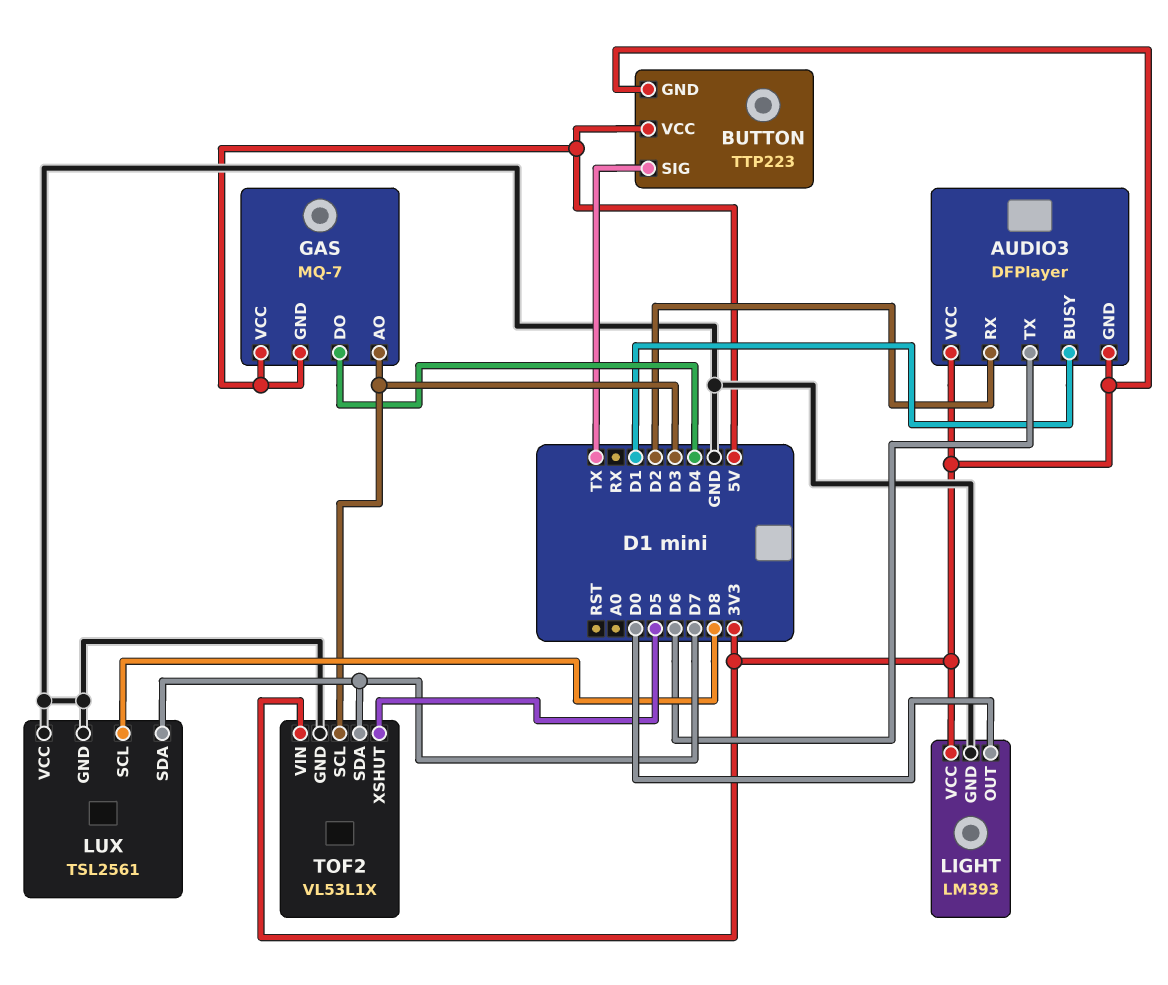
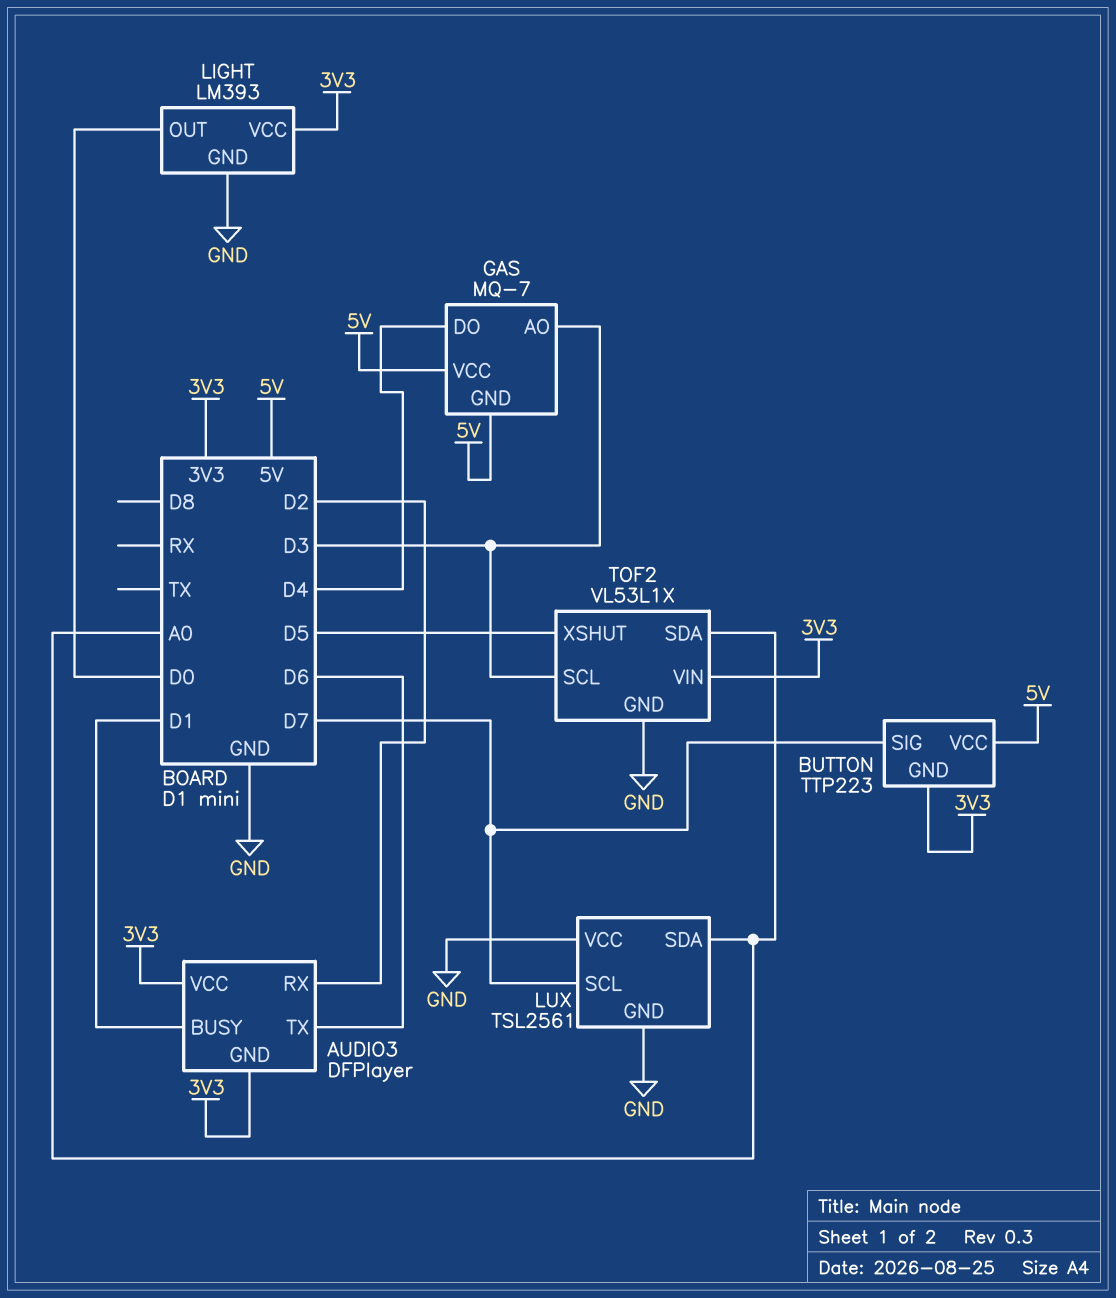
BUTTON pin SIG: TX -> D7
LUX pin SCL: D8 -> D7
LUX pin SDA: D7 -> A0
TOF2 pin SDA: D7 -> A0

